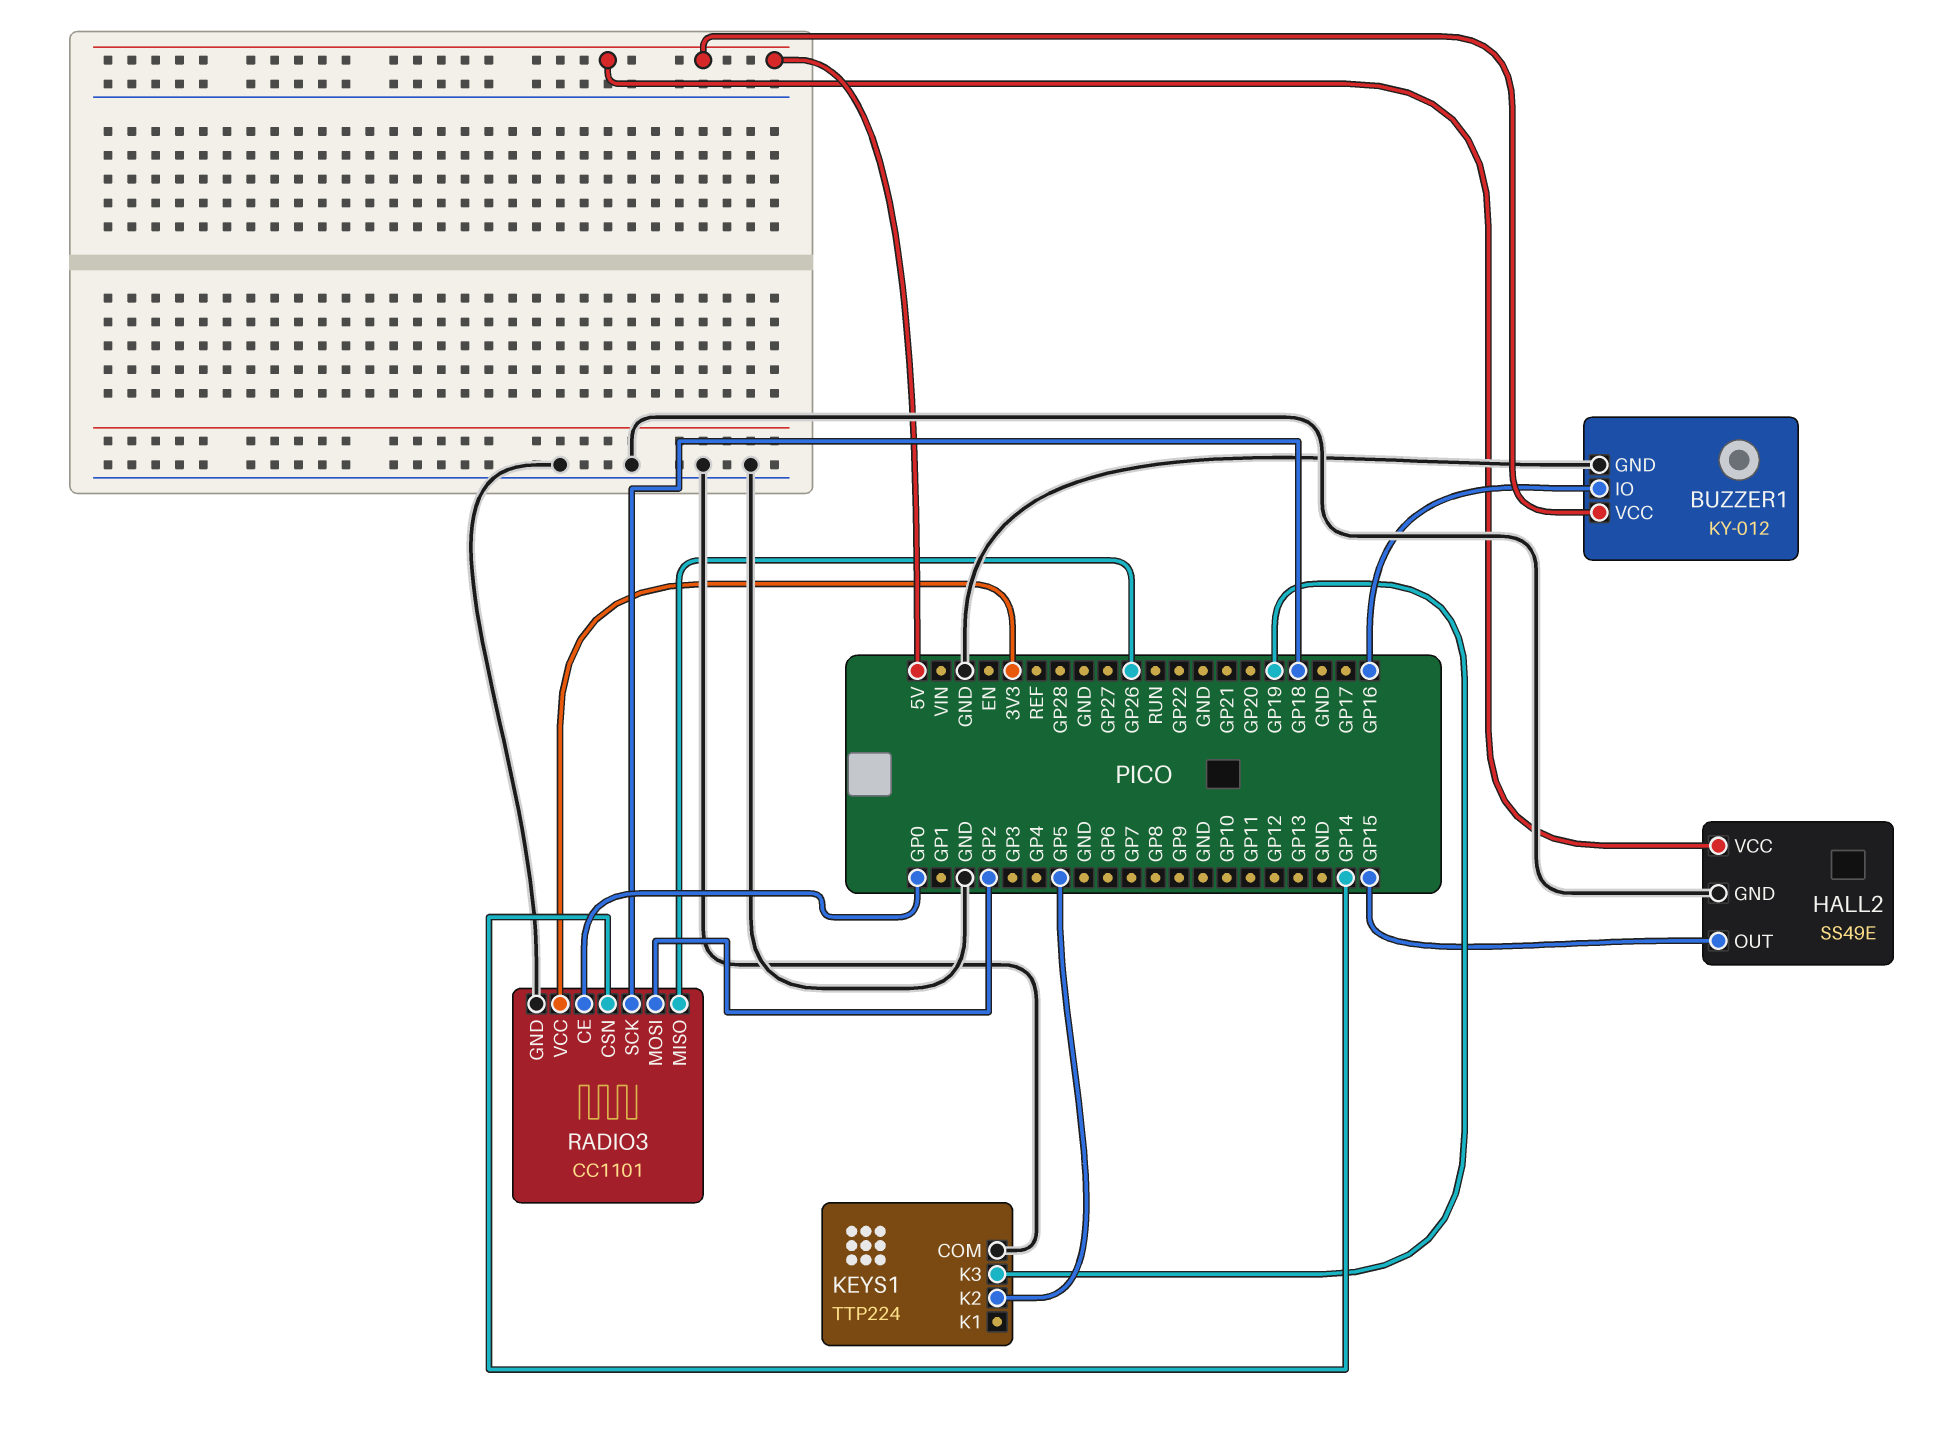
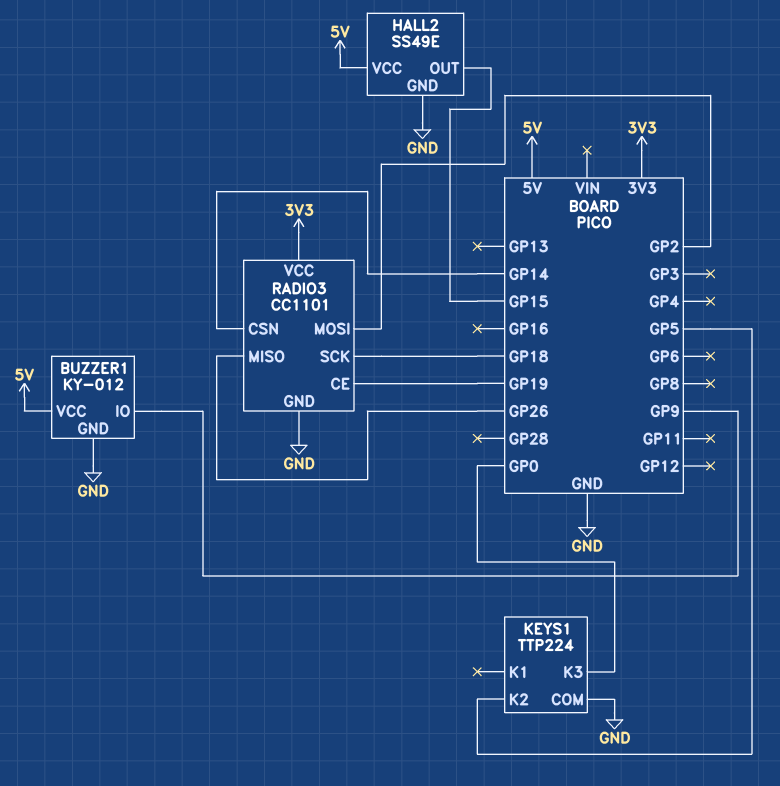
BUZZER1 pin IO: GP16 -> GP9
KEYS1 pin K3: GP19 -> GP0
RADIO3 pin CE: GP0 -> GP19

